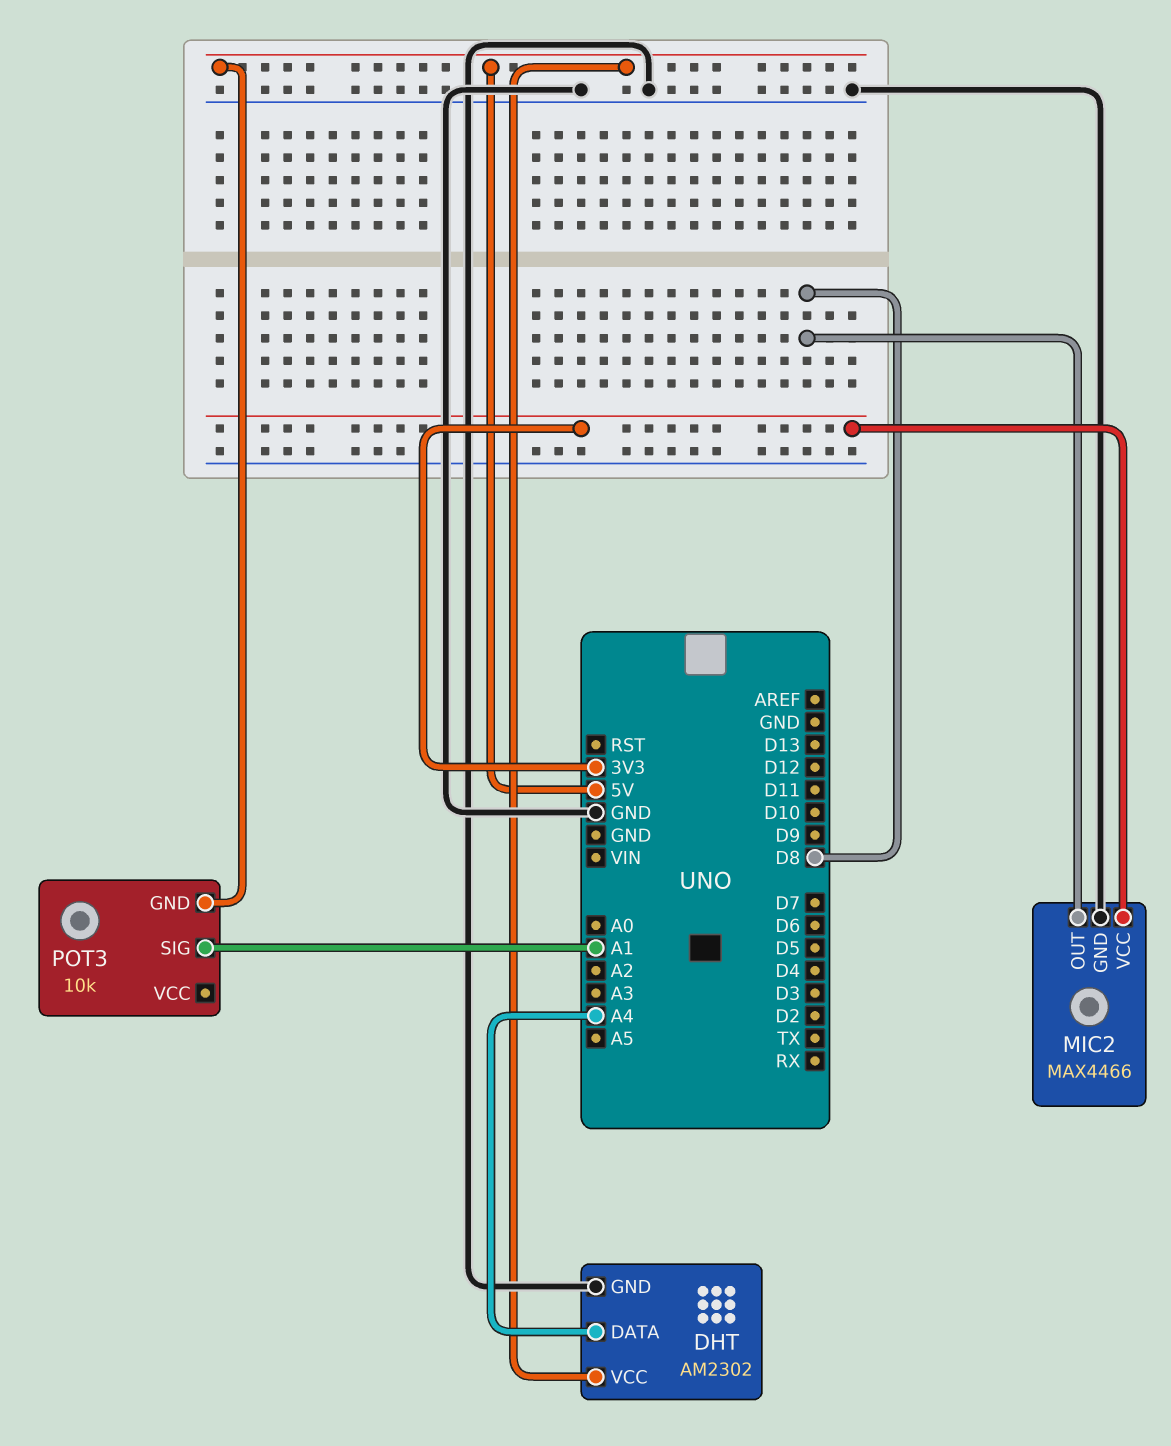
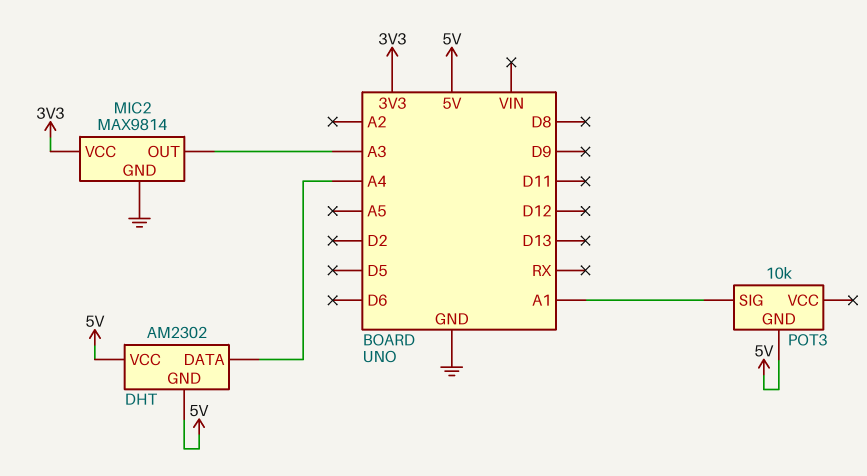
DHT pin GND: GND -> 5V
MIC2: MAX4466 -> MAX9814
MIC2 pin OUT: D8 -> A3

